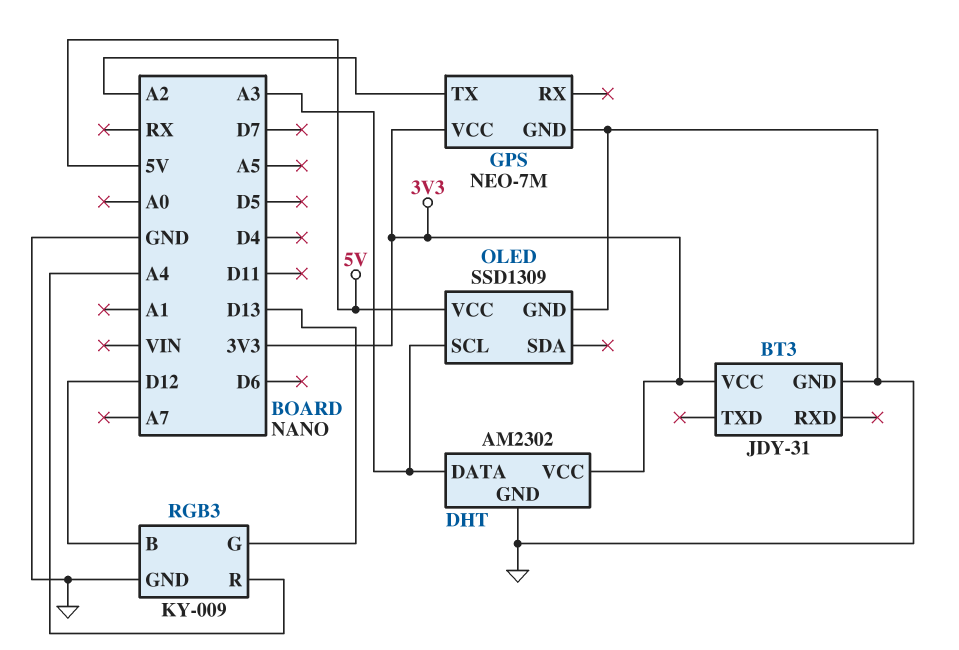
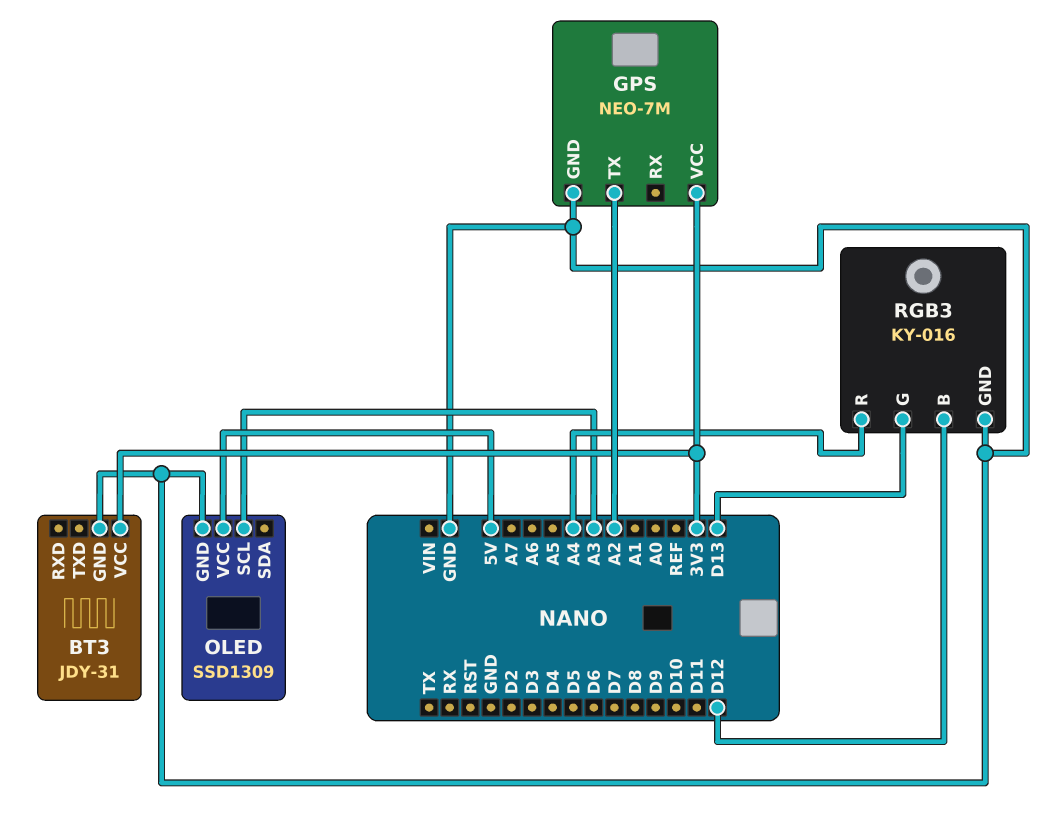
DHT: AM2302 -> none
DHT pin DATA: A3 -> none
DHT pin GND: GND -> none
DHT pin VCC: 3V3 -> none
RGB3: KY-009 -> KY-016

